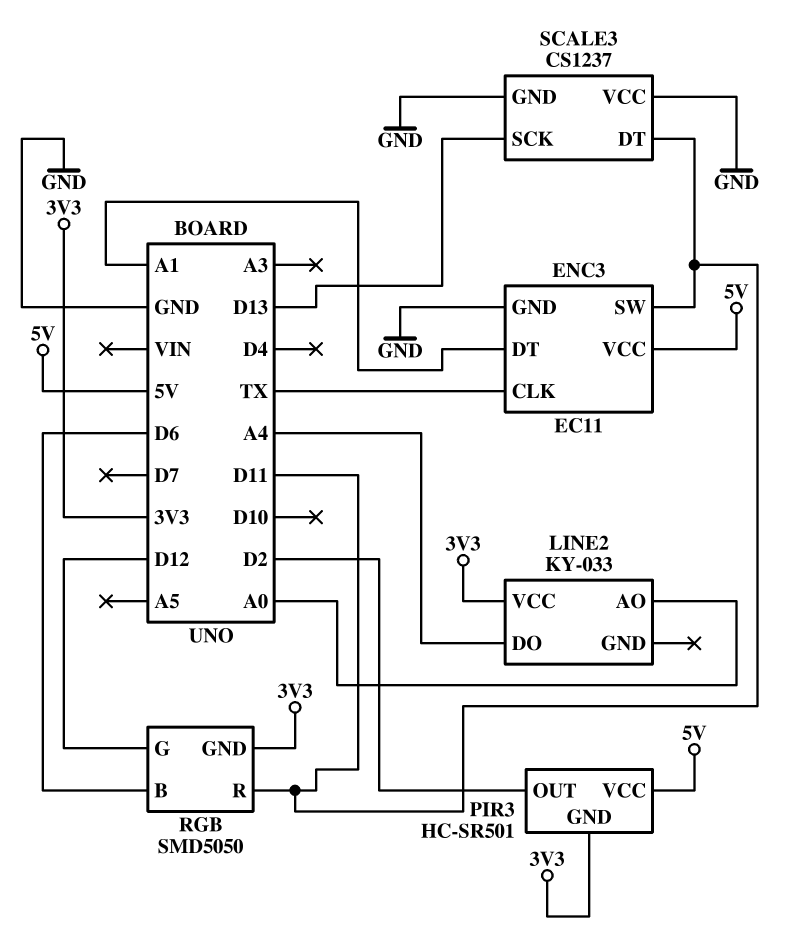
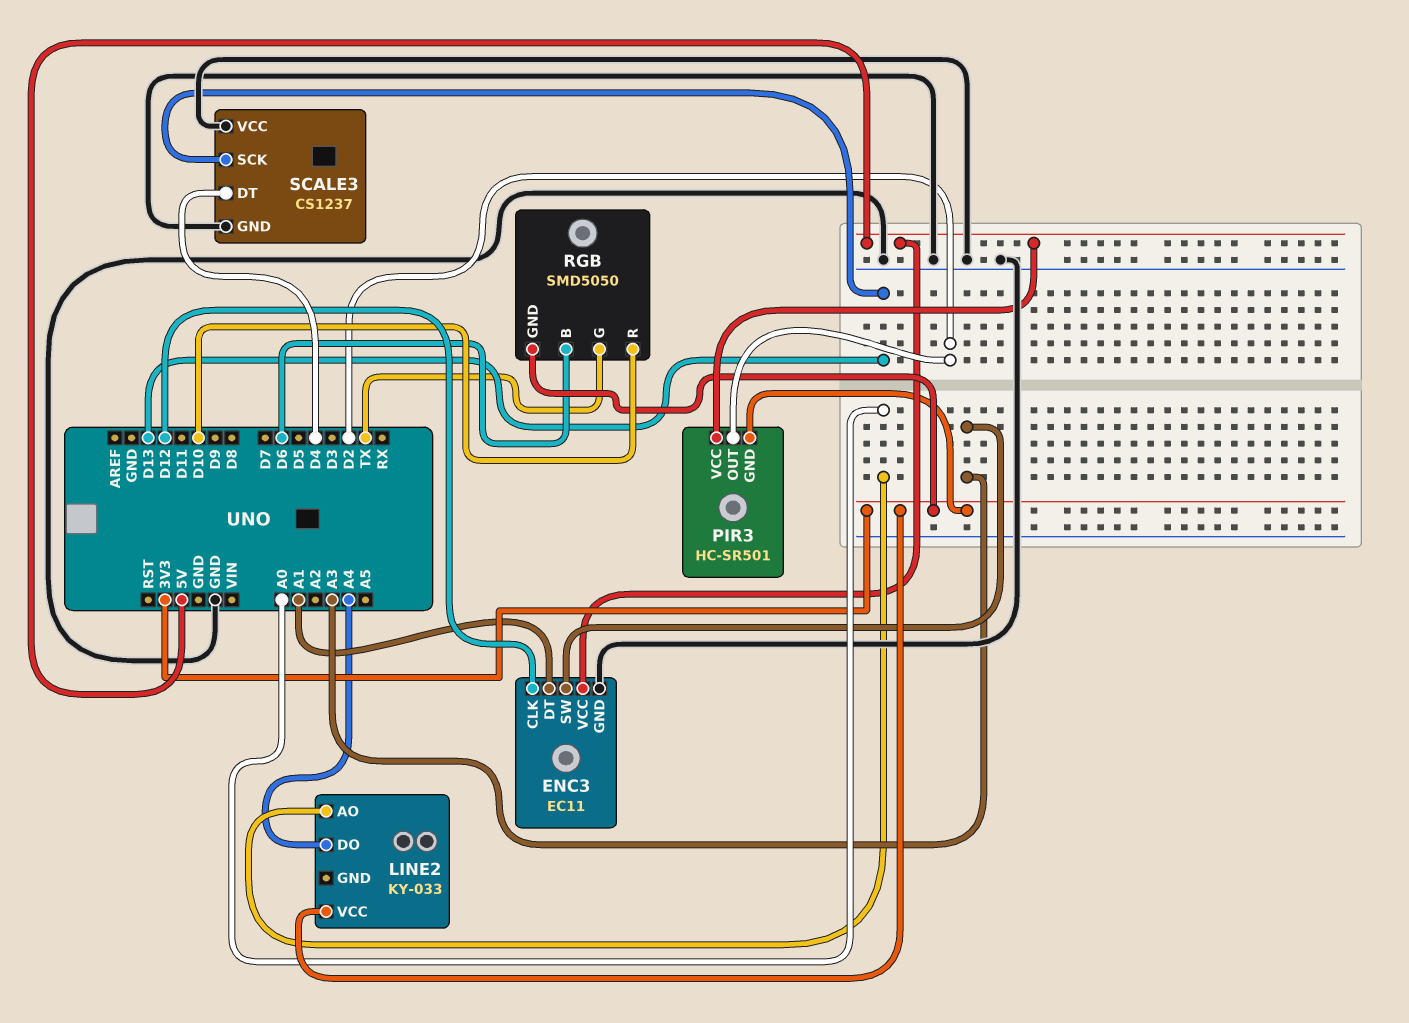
ENC3 pin CLK: TX -> D12
ENC3 pin SW: D11 -> A3
RGB pin G: D12 -> TX
RGB pin R: D11 -> D10
SCALE3 pin DT: D11 -> D4

